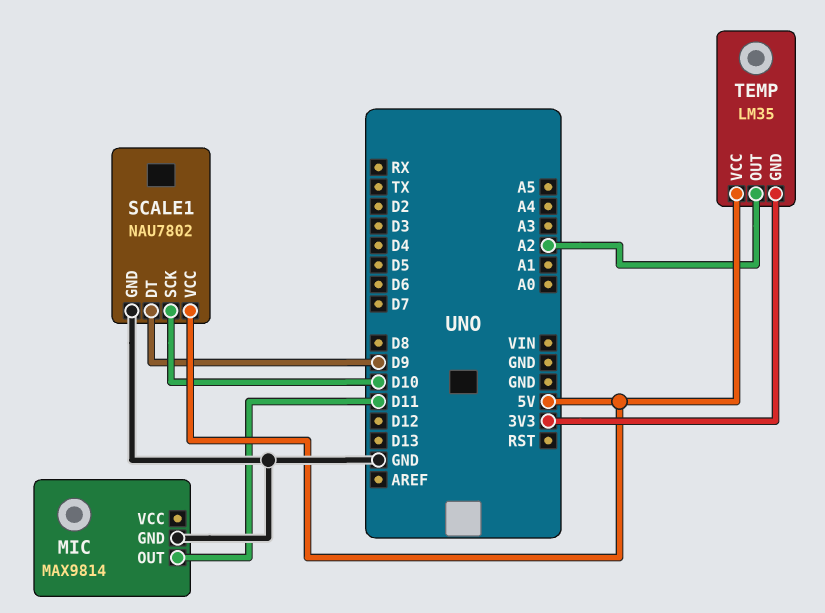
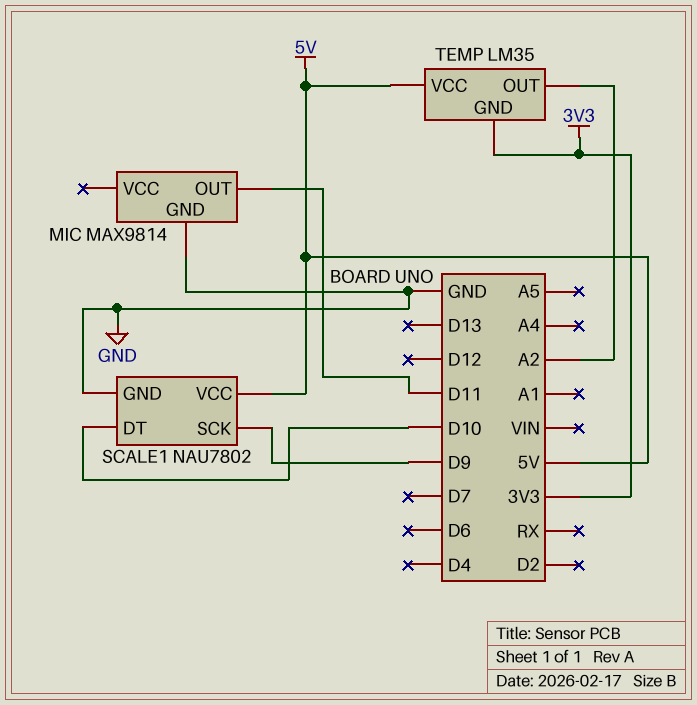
SCALE1 pin DT: D9 -> D10
SCALE1 pin SCK: D10 -> D9

